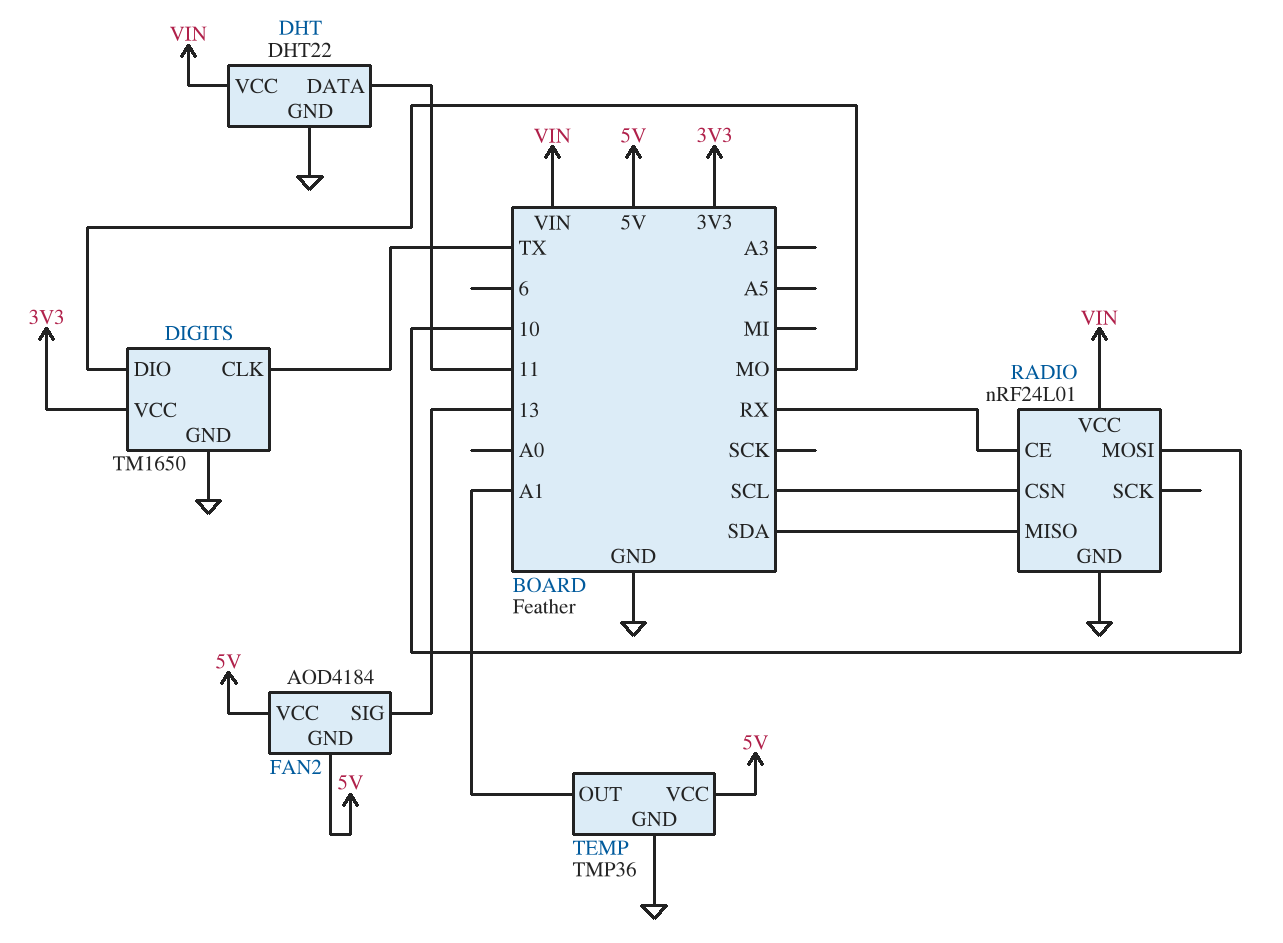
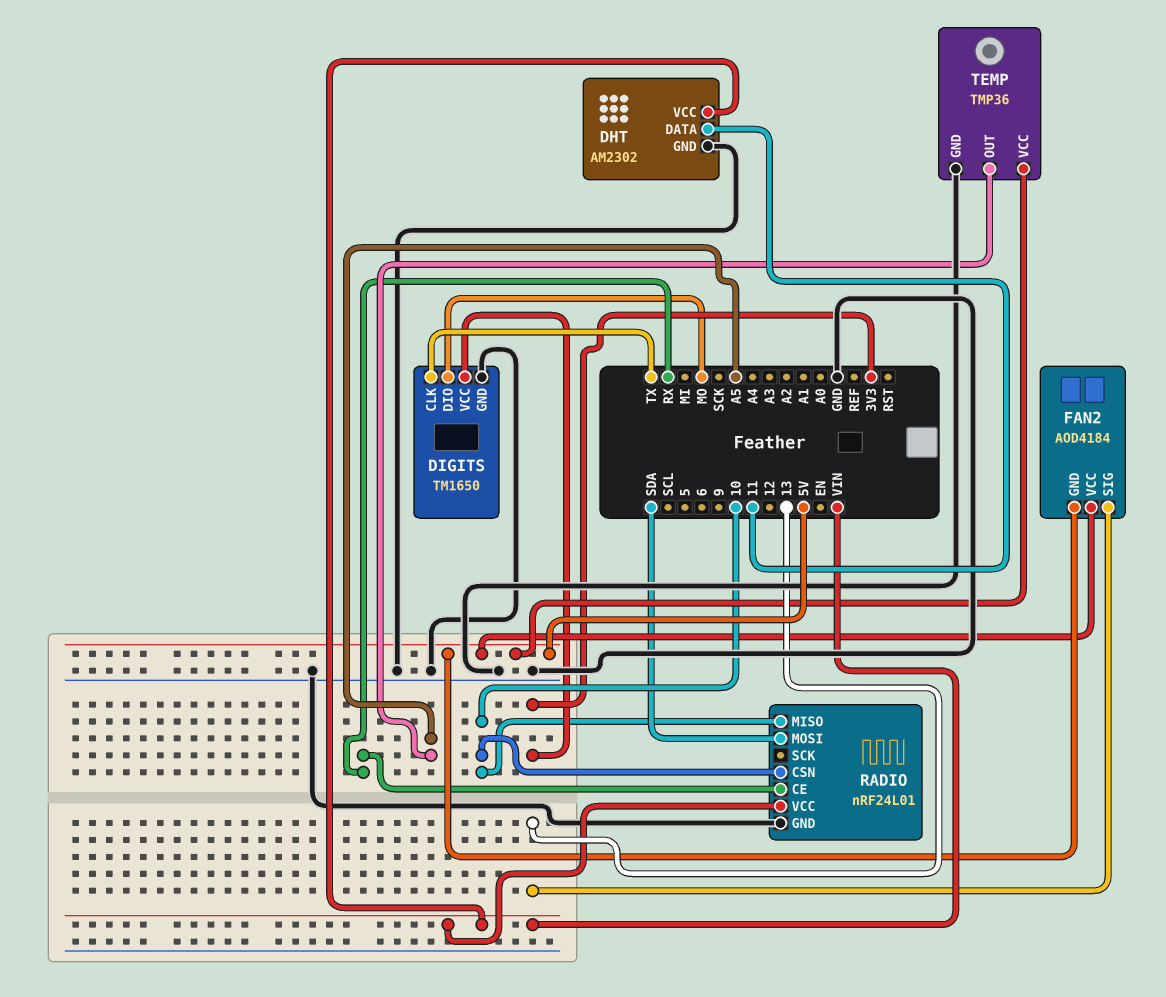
DHT: DHT22 -> AM2302
RADIO pin CSN: SCL -> 10
RADIO pin MISO: SDA -> 10
RADIO pin MOSI: 10 -> SDA
TEMP pin OUT: A1 -> A5

